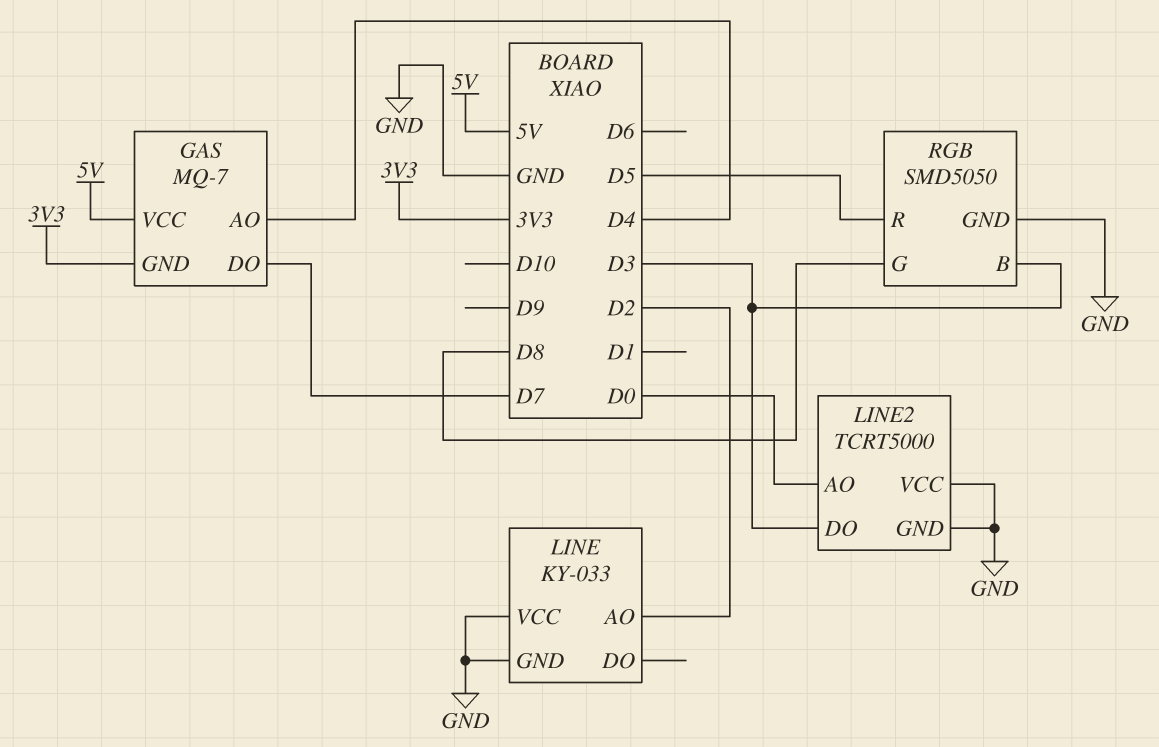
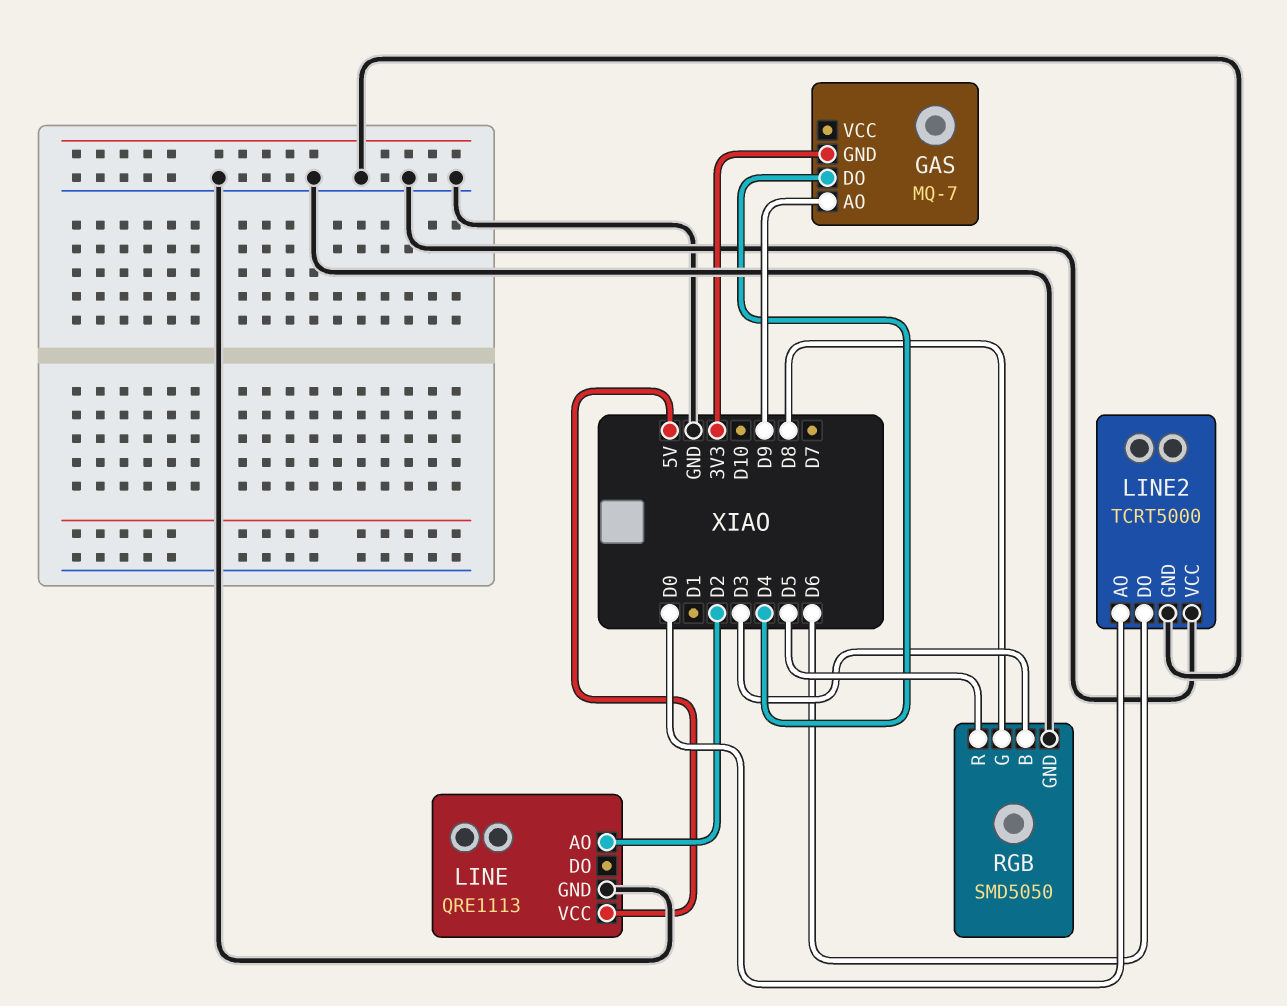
GAS pin AO: D4 -> D9
GAS pin DO: D7 -> D4
GAS pin VCC: 5V -> none
LINE: KY-033 -> QRE1113
LINE pin VCC: GND -> 5V
LINE2 pin DO: D3 -> D6

